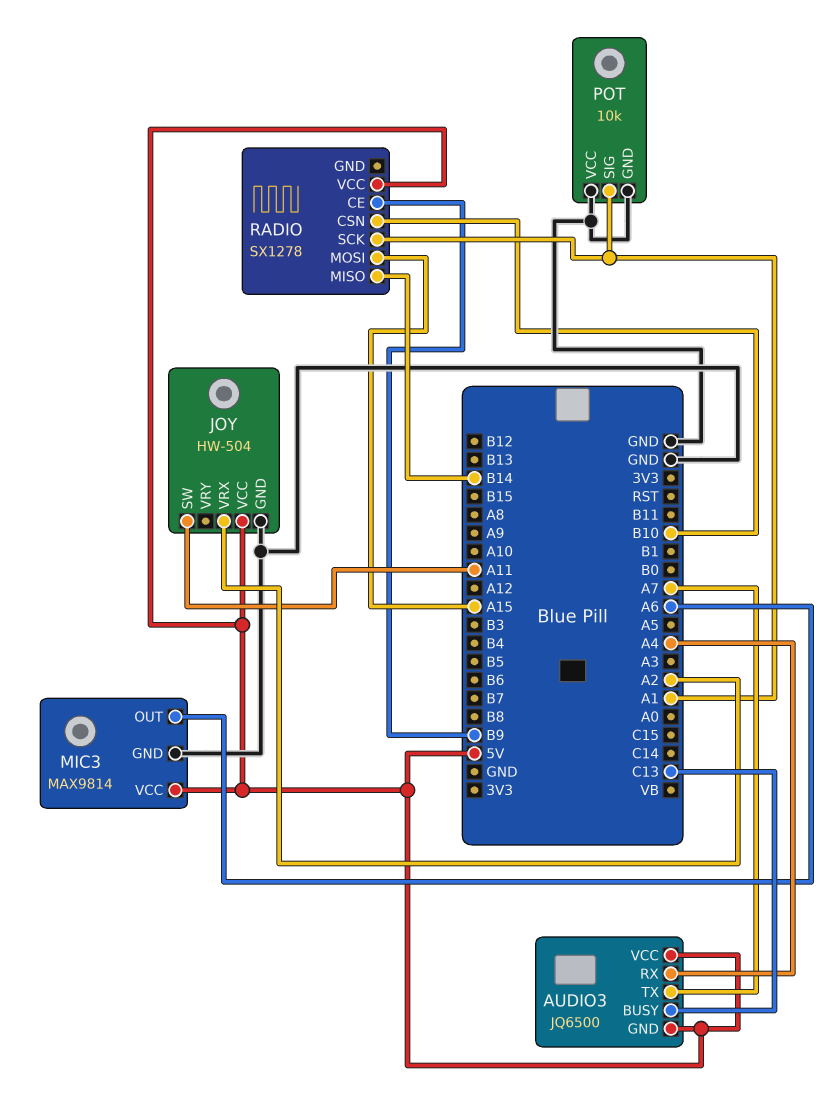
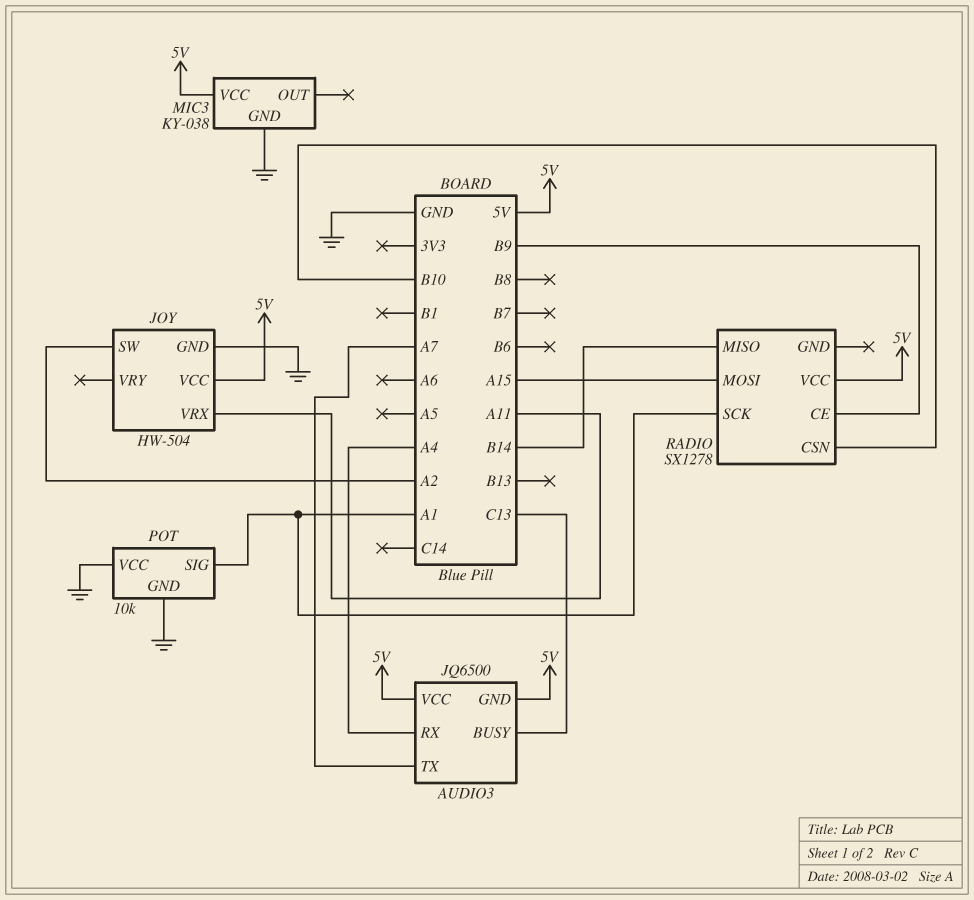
JOY pin SW: A11 -> A2
JOY pin VRX: A2 -> A11
MIC3: MAX9814 -> KY-038
MIC3 pin OUT: A6 -> none

